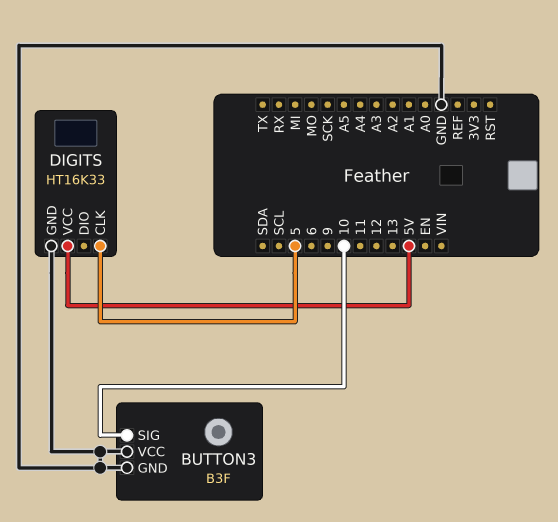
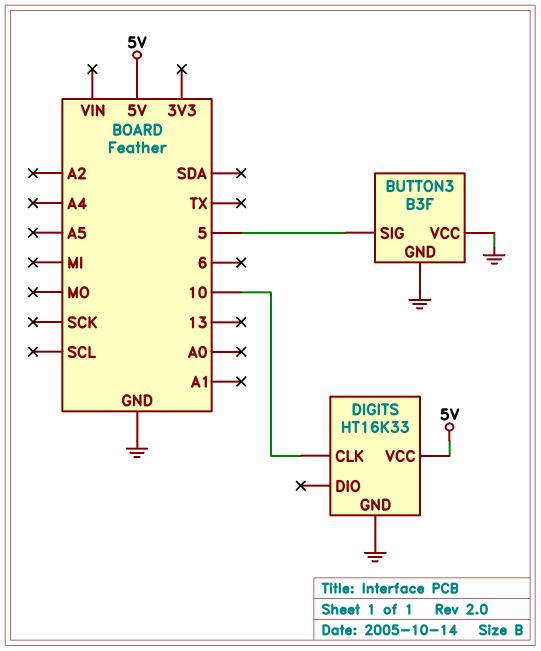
BUTTON3 pin SIG: 10 -> 5
DIGITS pin CLK: 5 -> 10

